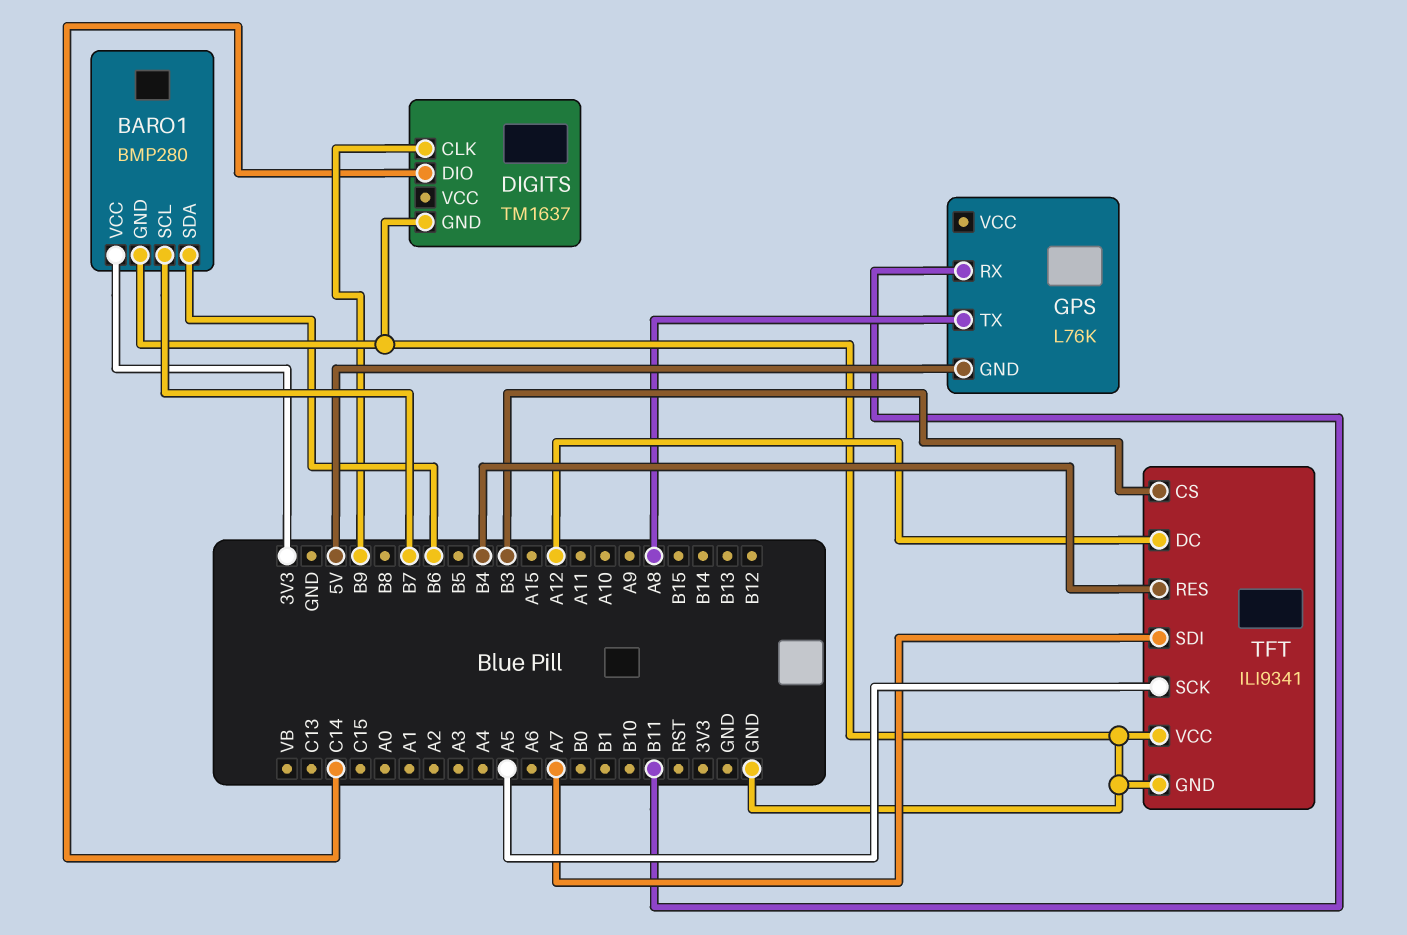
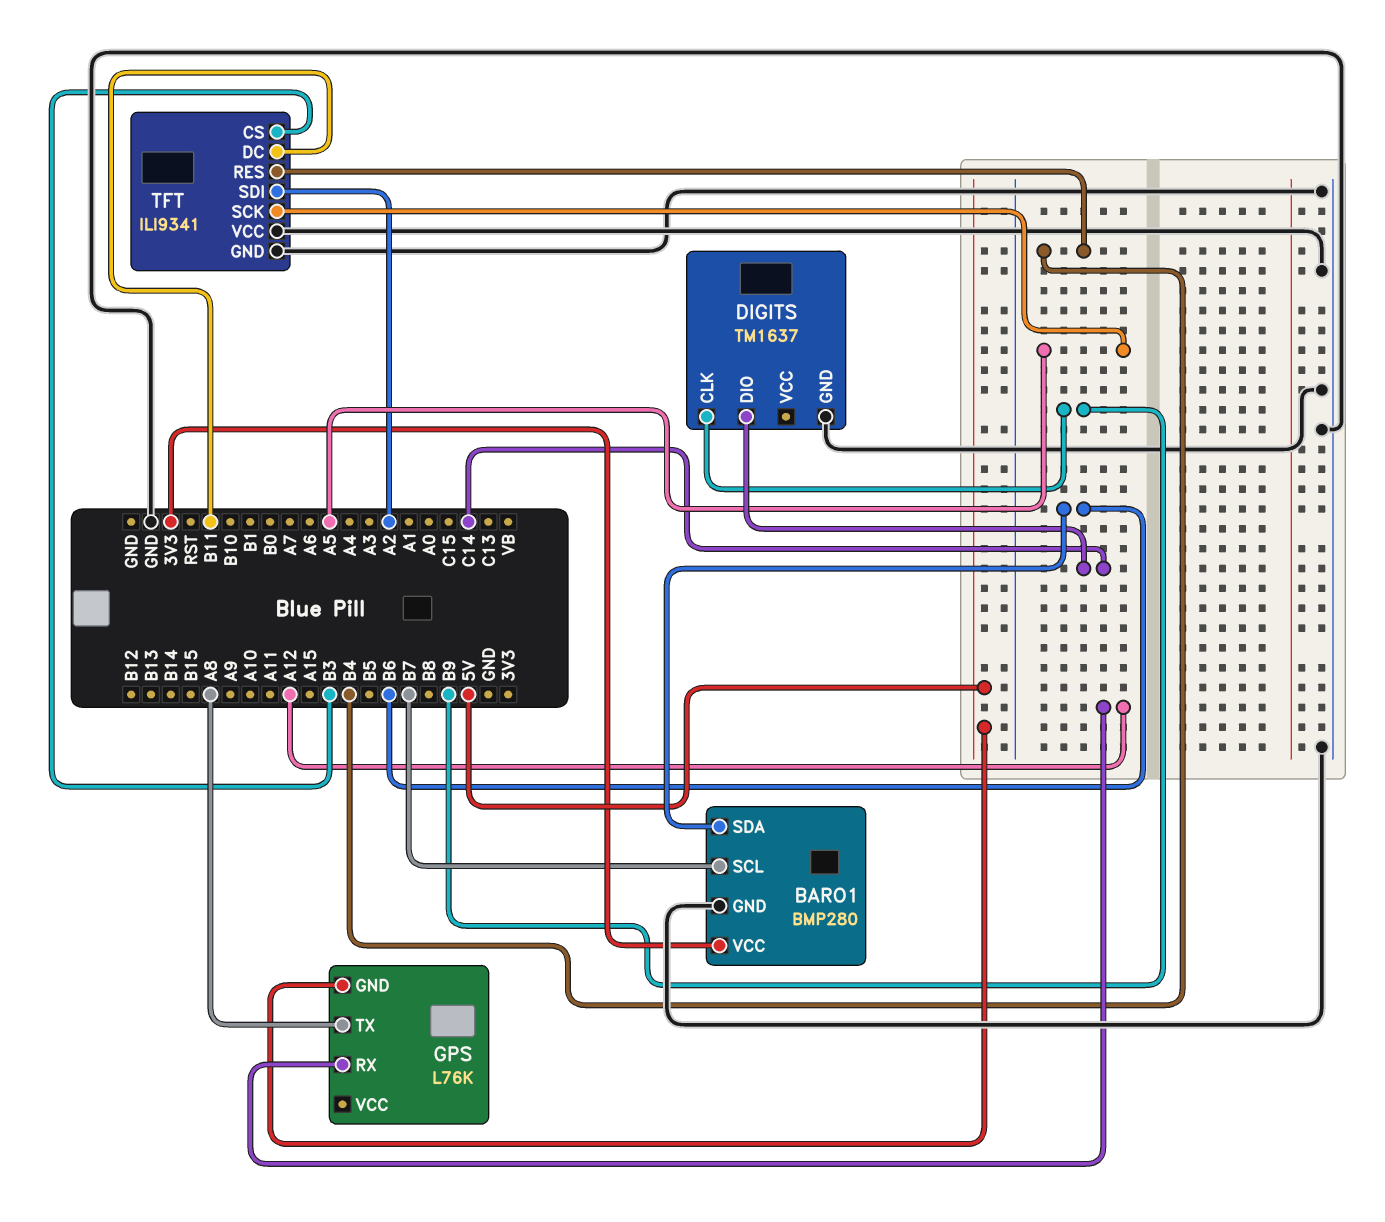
GPS pin RX: B11 -> A12
TFT pin DC: A12 -> B11
TFT pin SDI: A7 -> A2

